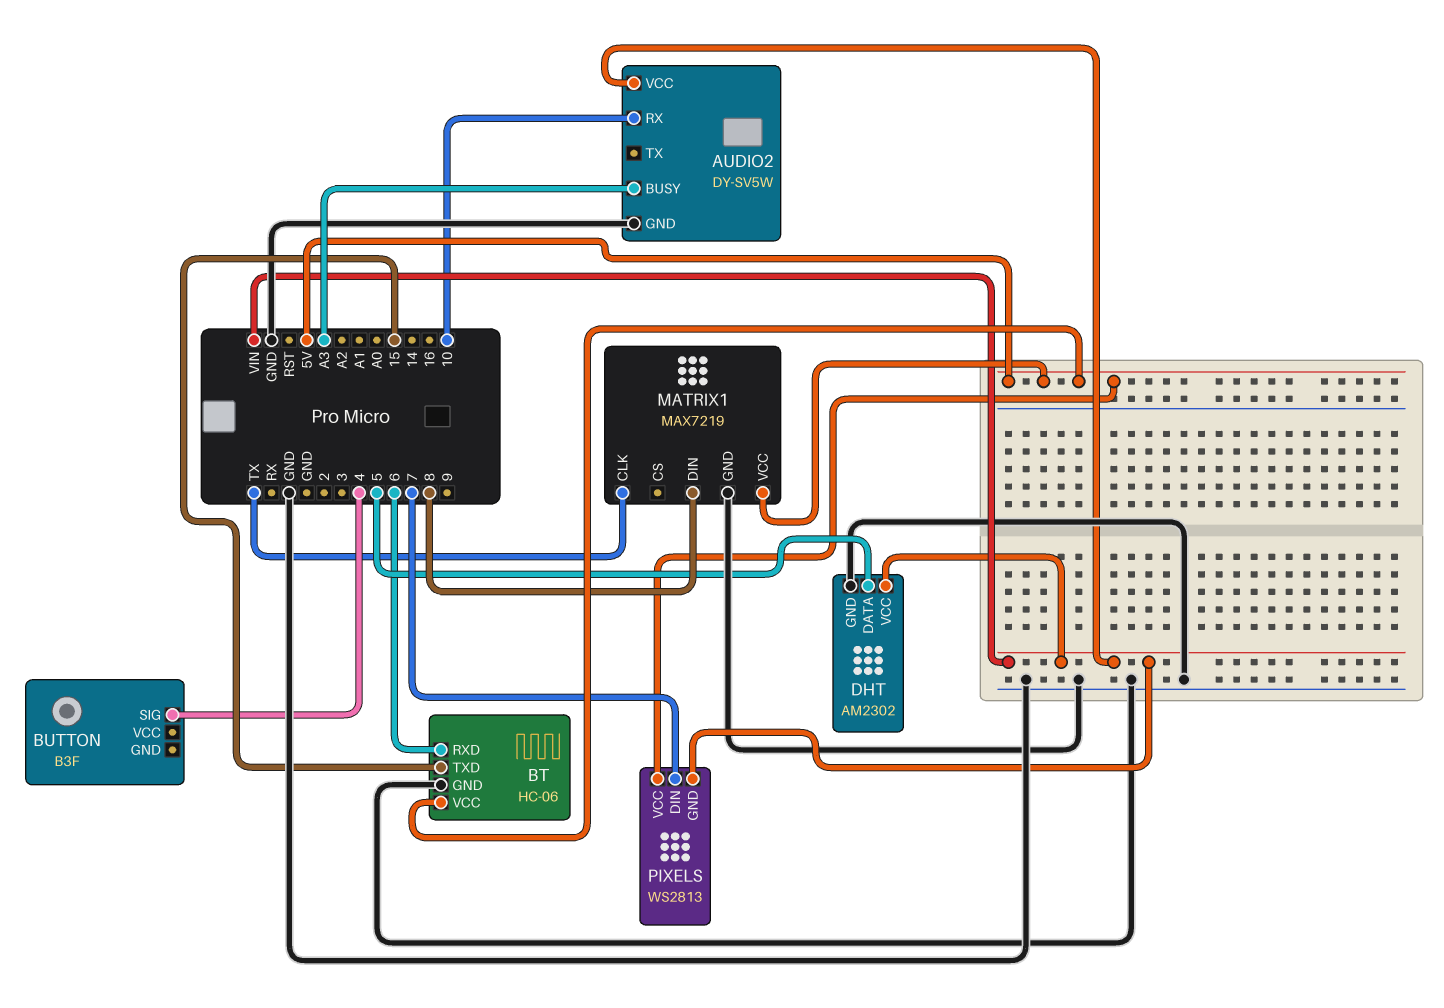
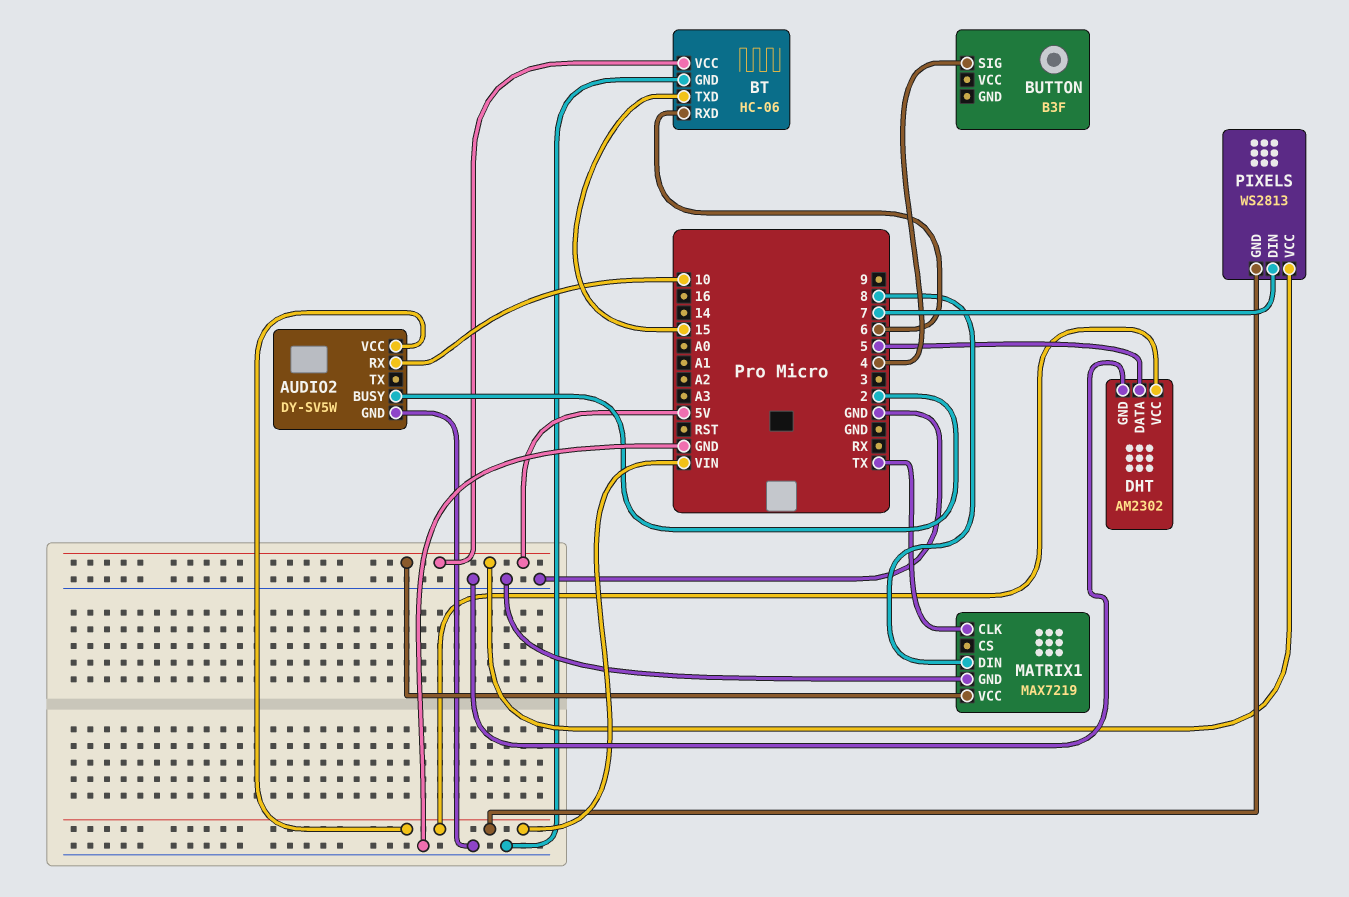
AUDIO2 pin BUSY: A3 -> 2

